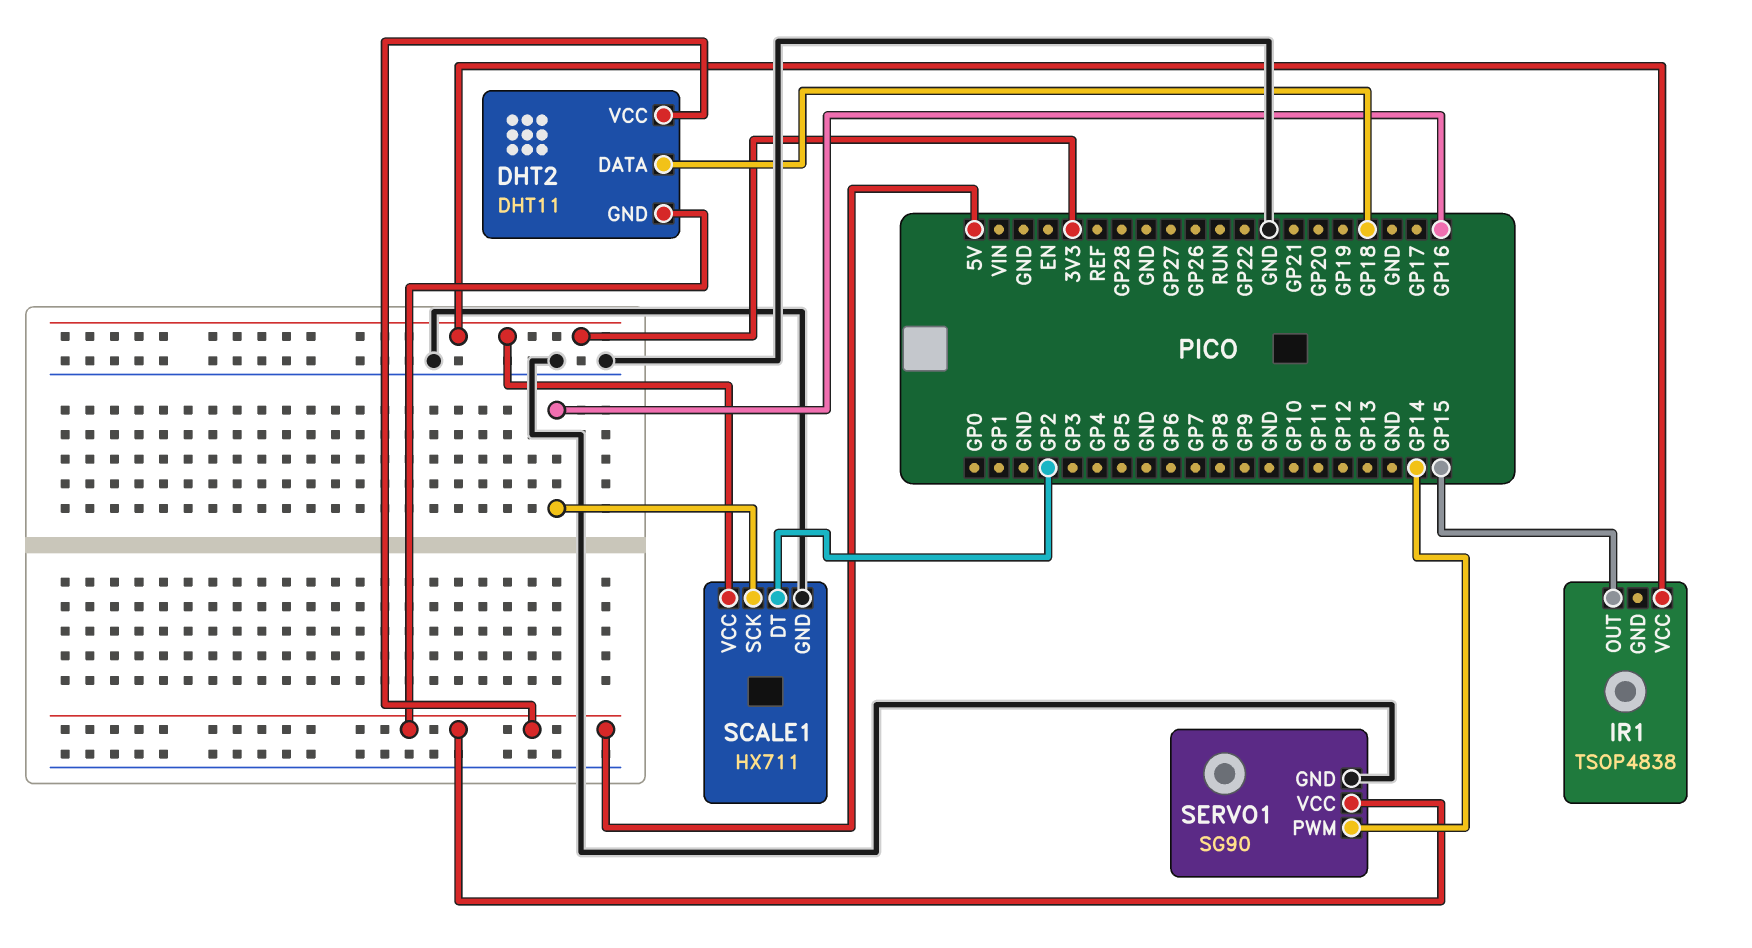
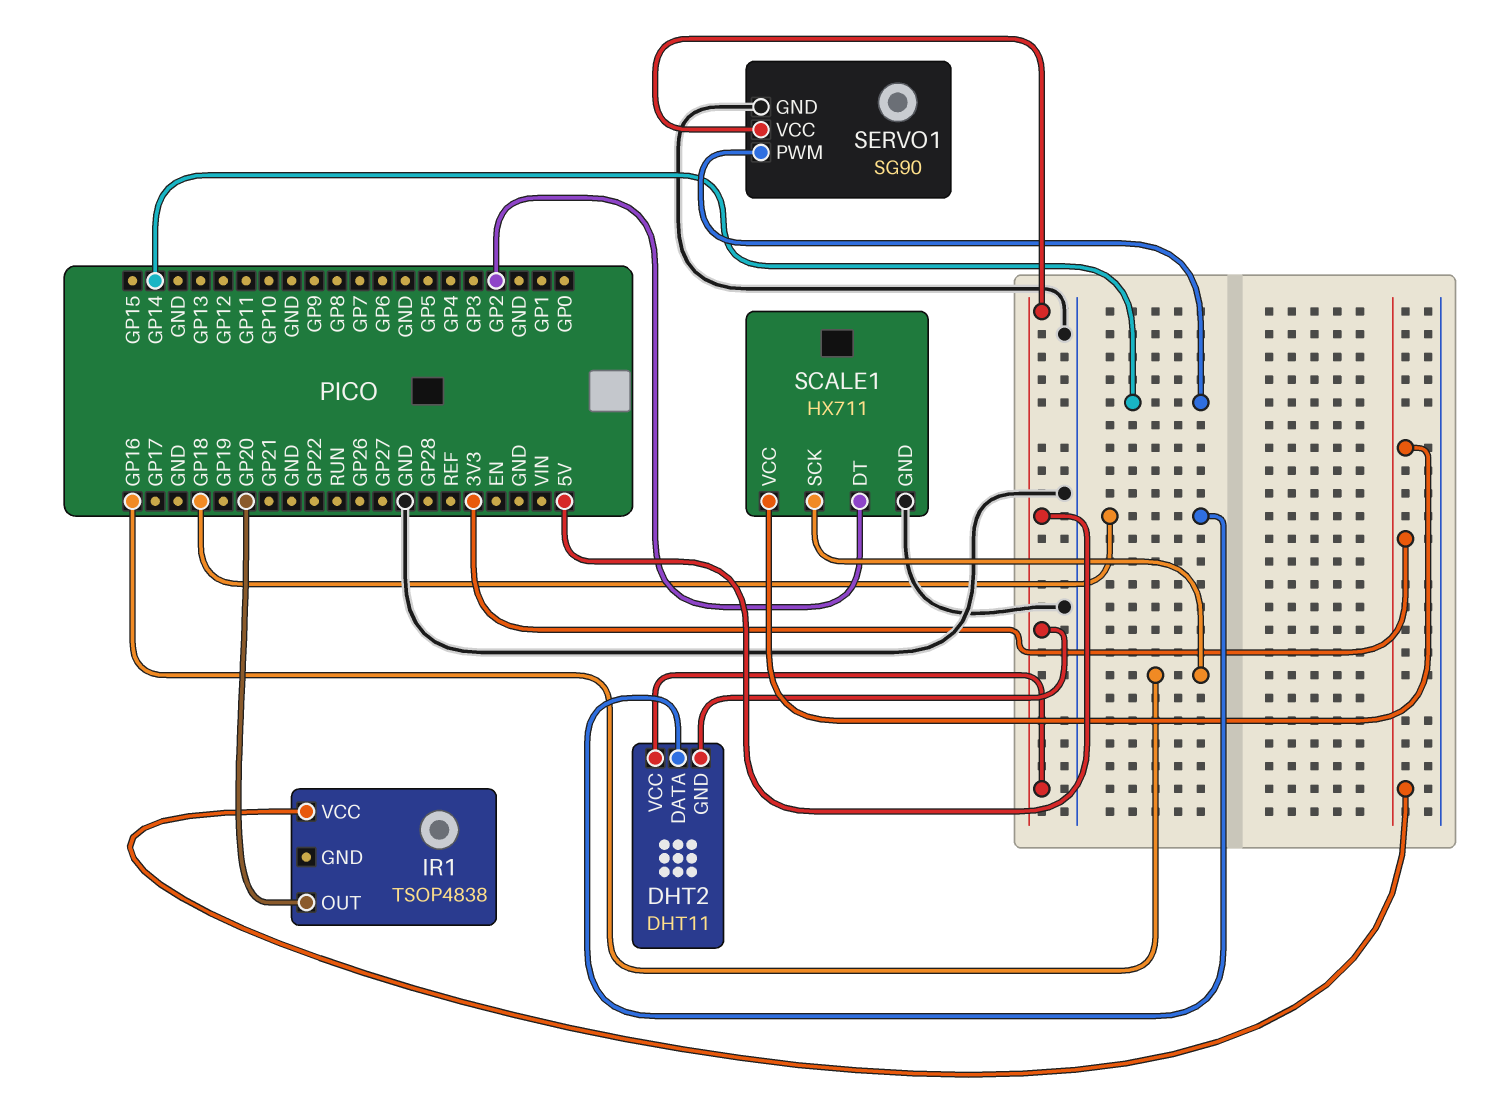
IR1 pin OUT: GP15 -> GP20

